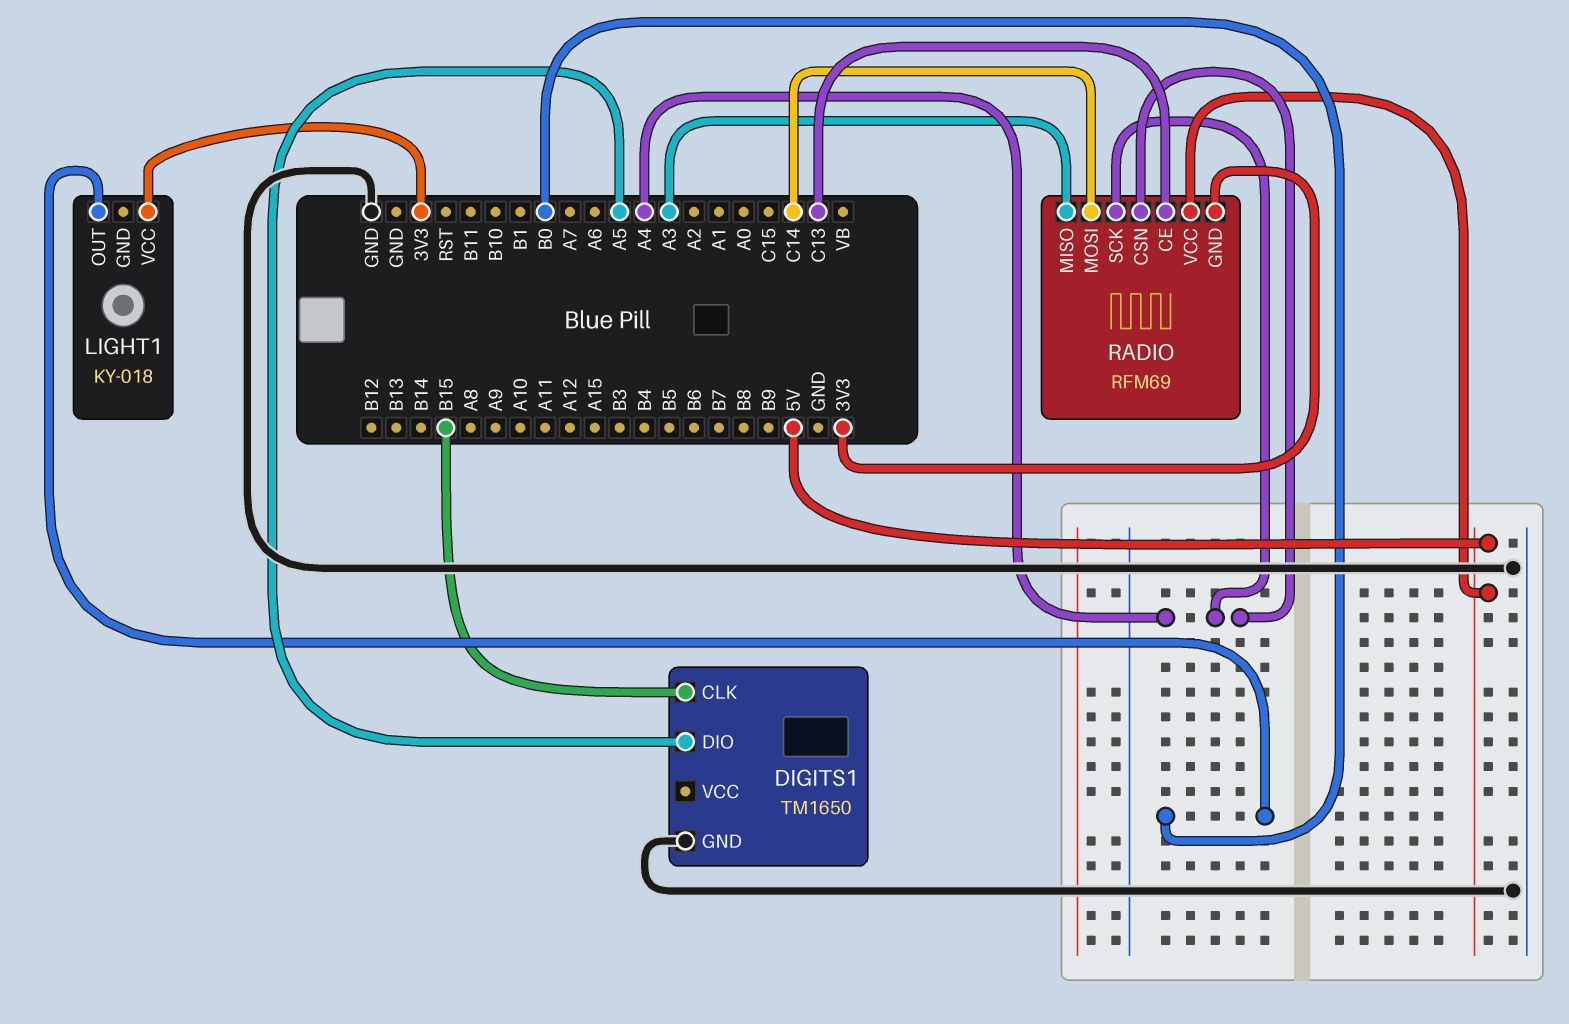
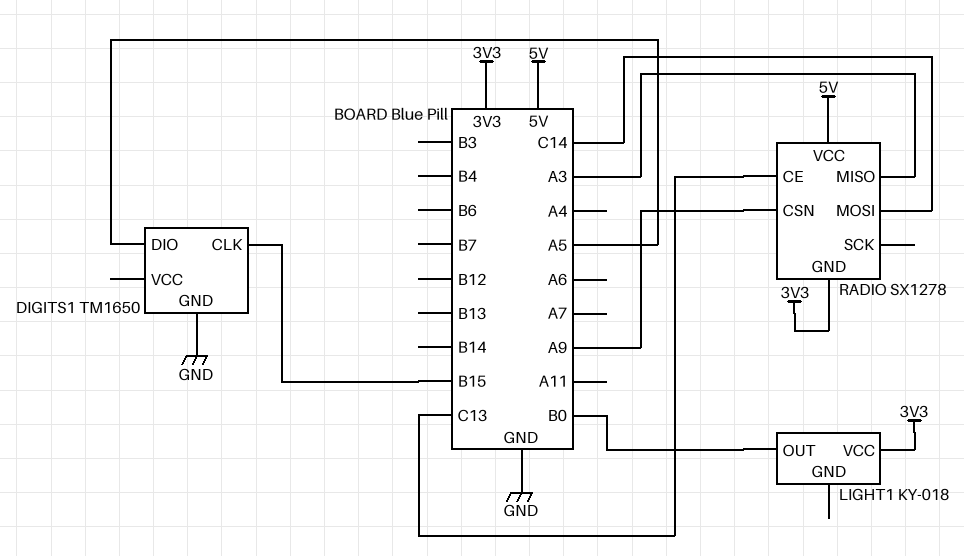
RADIO: RFM69 -> SX1278
RADIO pin CSN: A4 -> A9
RADIO pin SCK: A4 -> none

